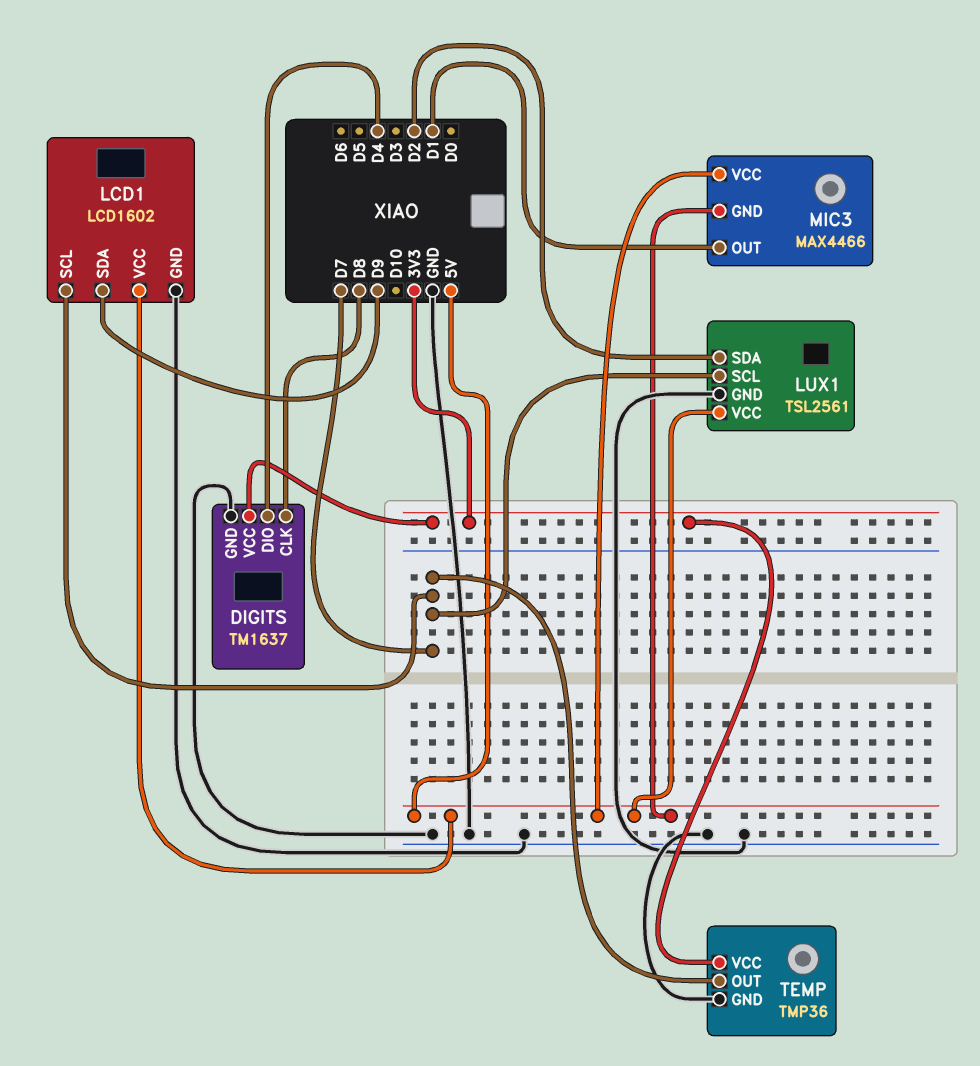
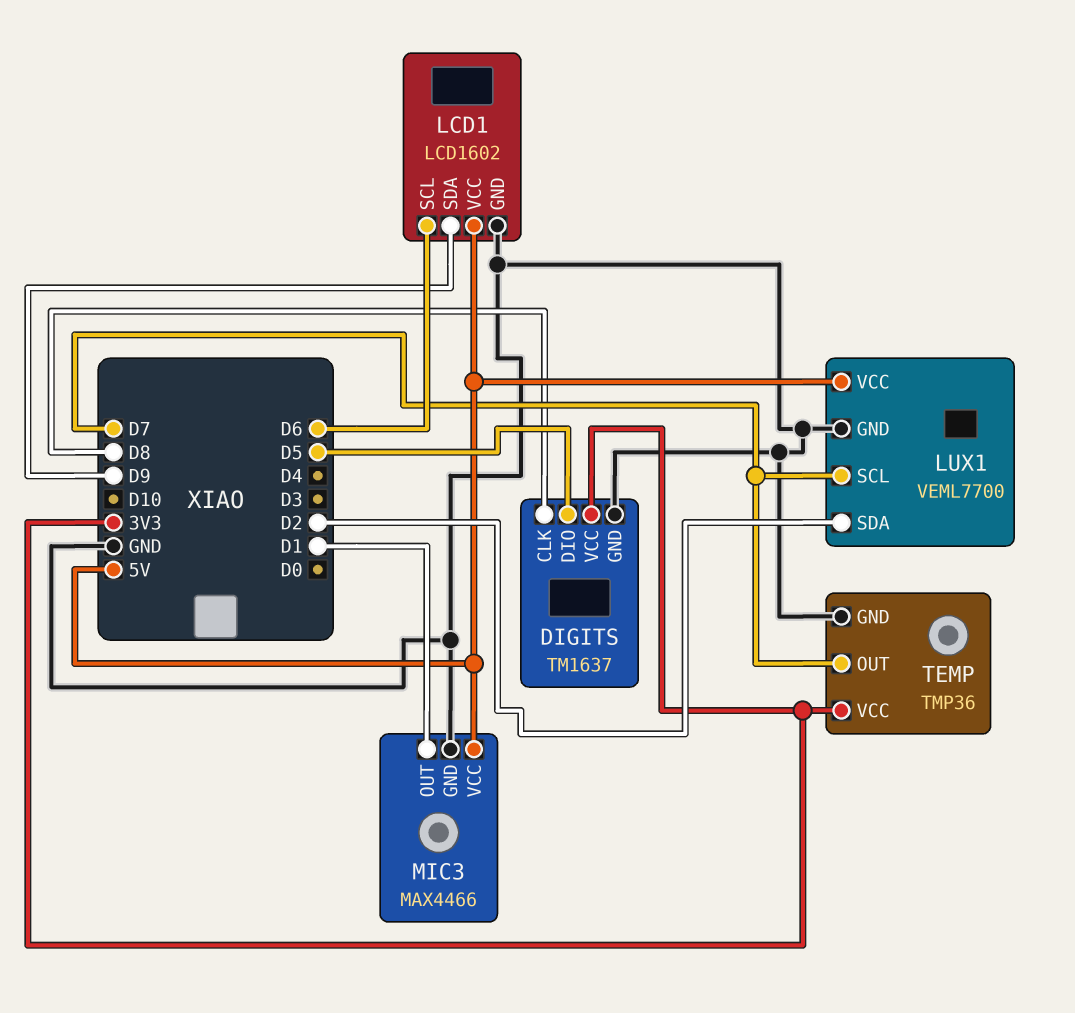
DIGITS pin DIO: D4 -> D5
LCD1 pin SCL: D7 -> D6
LUX1: TSL2561 -> VEML7700
MIC3 pin GND: 5V -> GND

